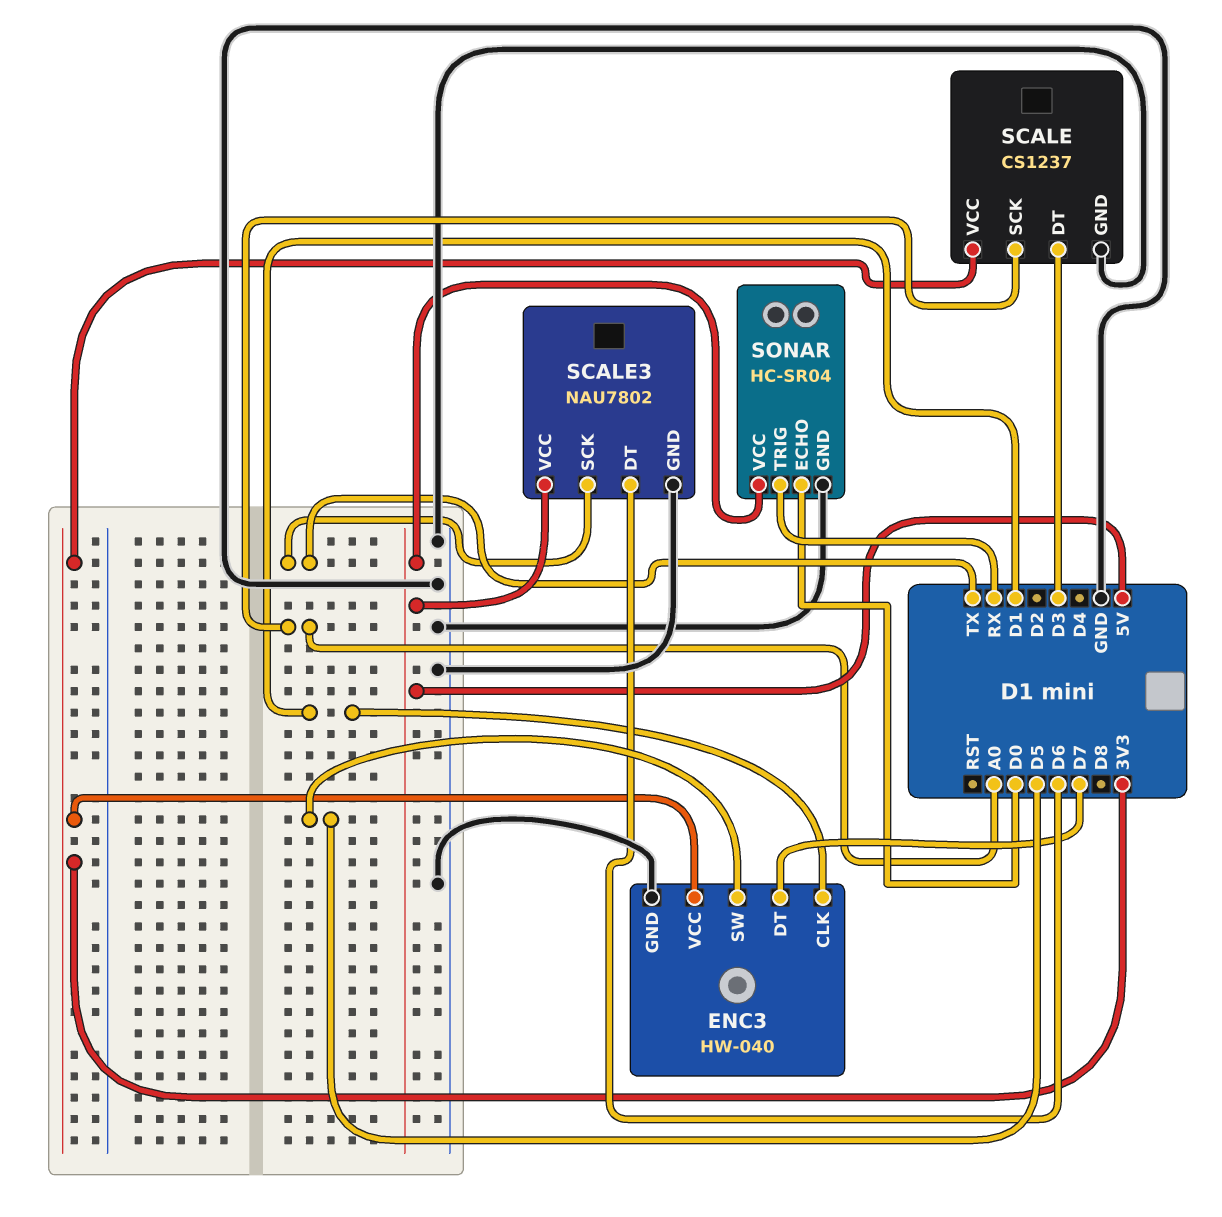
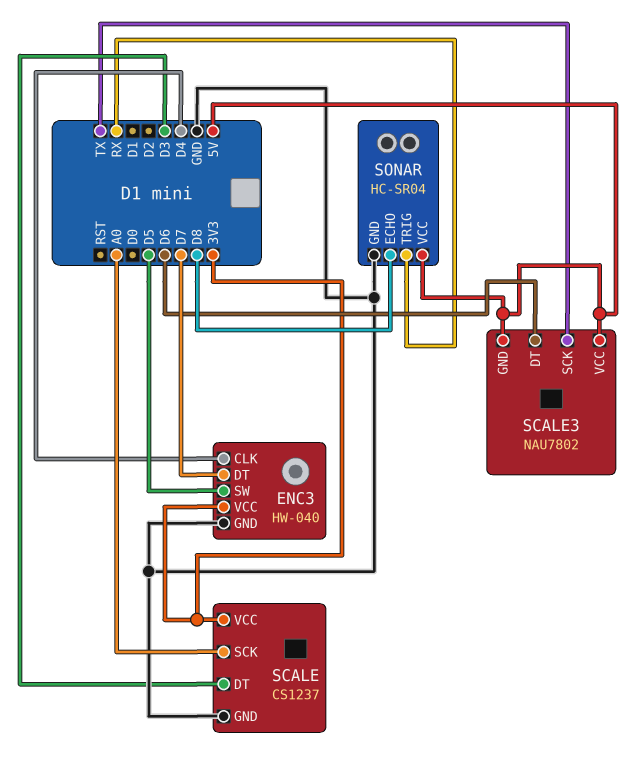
ENC3 pin CLK: D1 -> D4
SCALE3 pin GND: GND -> 5V
SONAR pin ECHO: D0 -> D8

